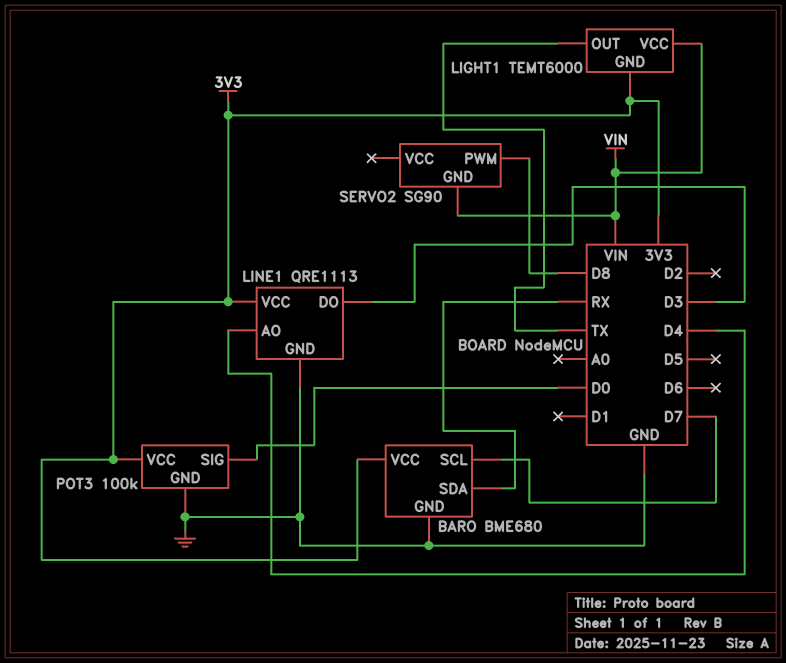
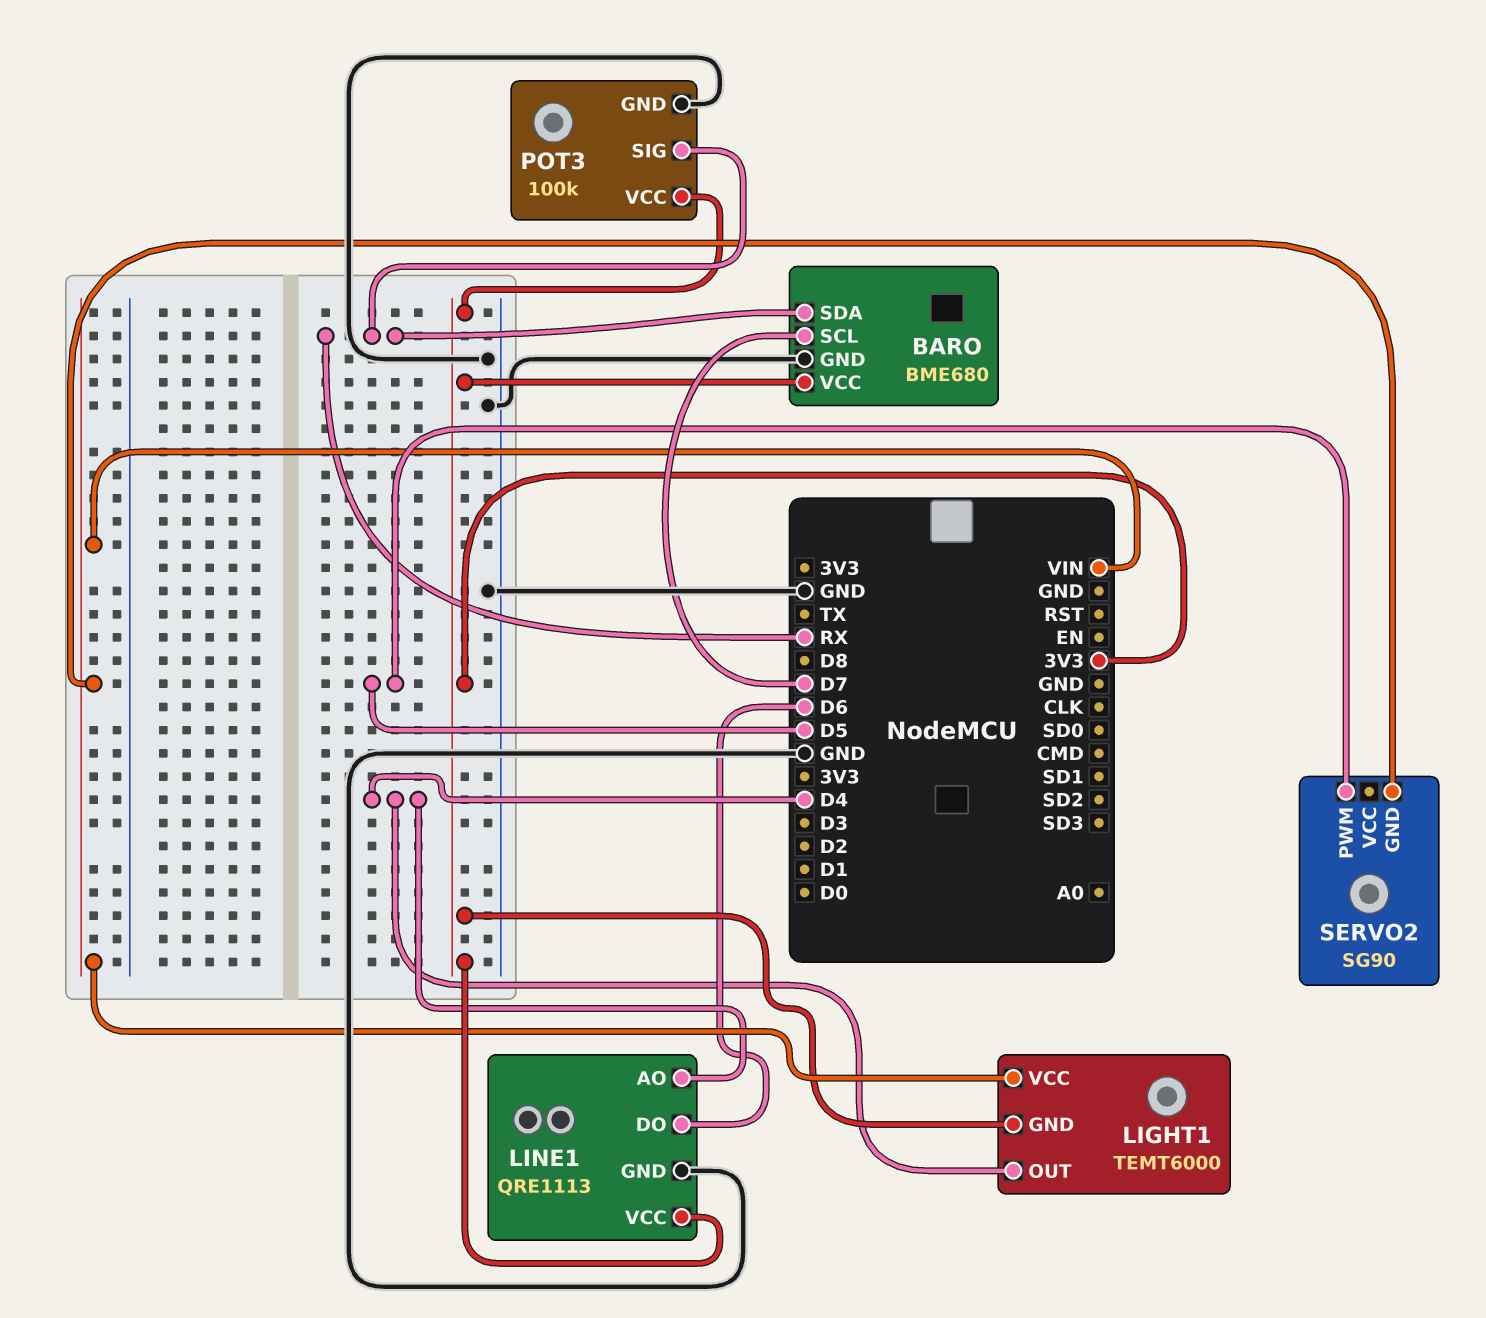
LIGHT1 pin OUT: TX -> D4
LINE1 pin DO: D3 -> D6
POT3 pin SIG: D0 -> RX
SERVO2 pin PWM: D8 -> D5

